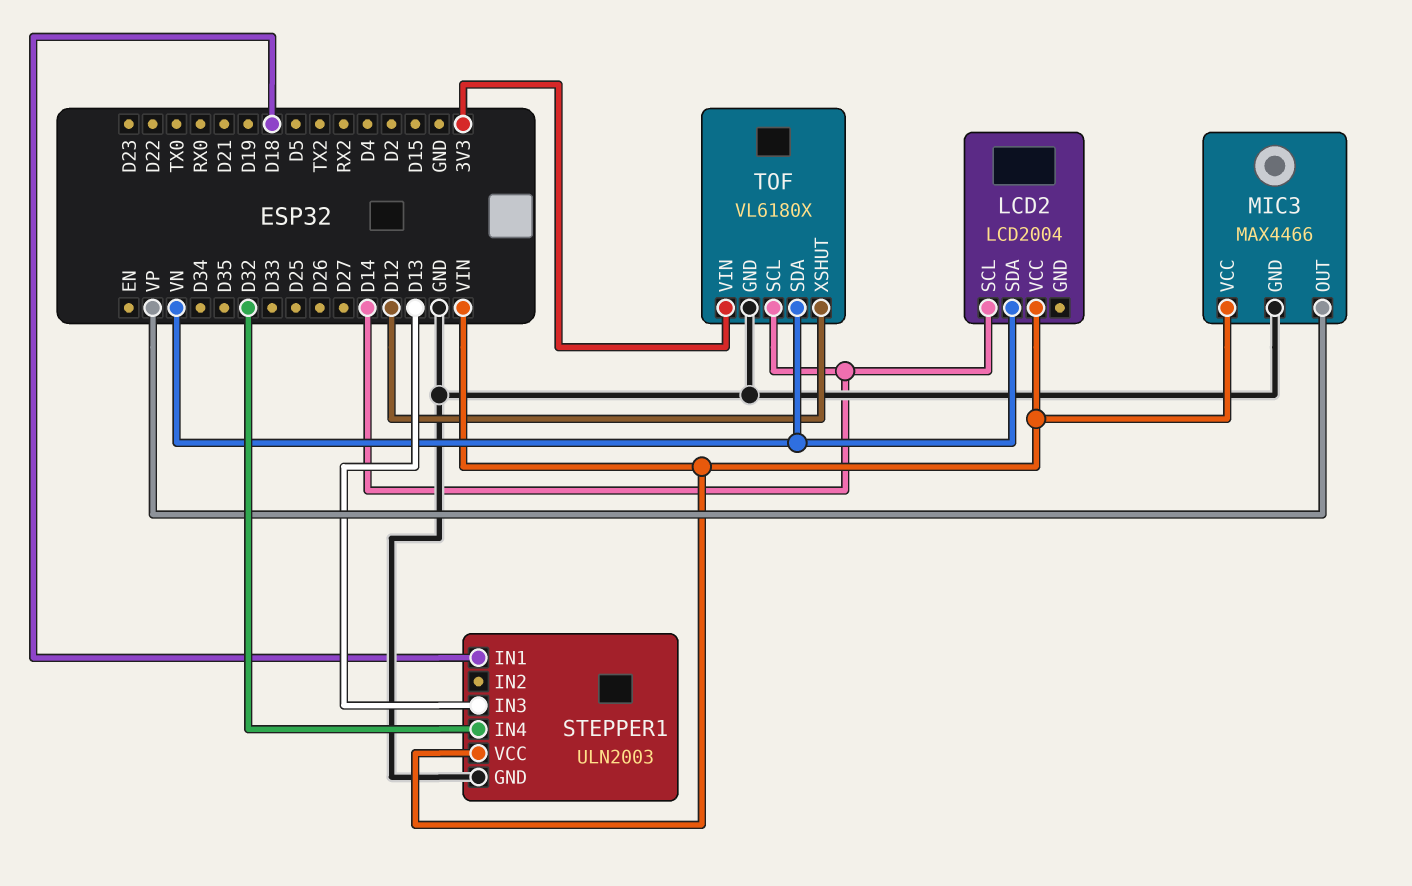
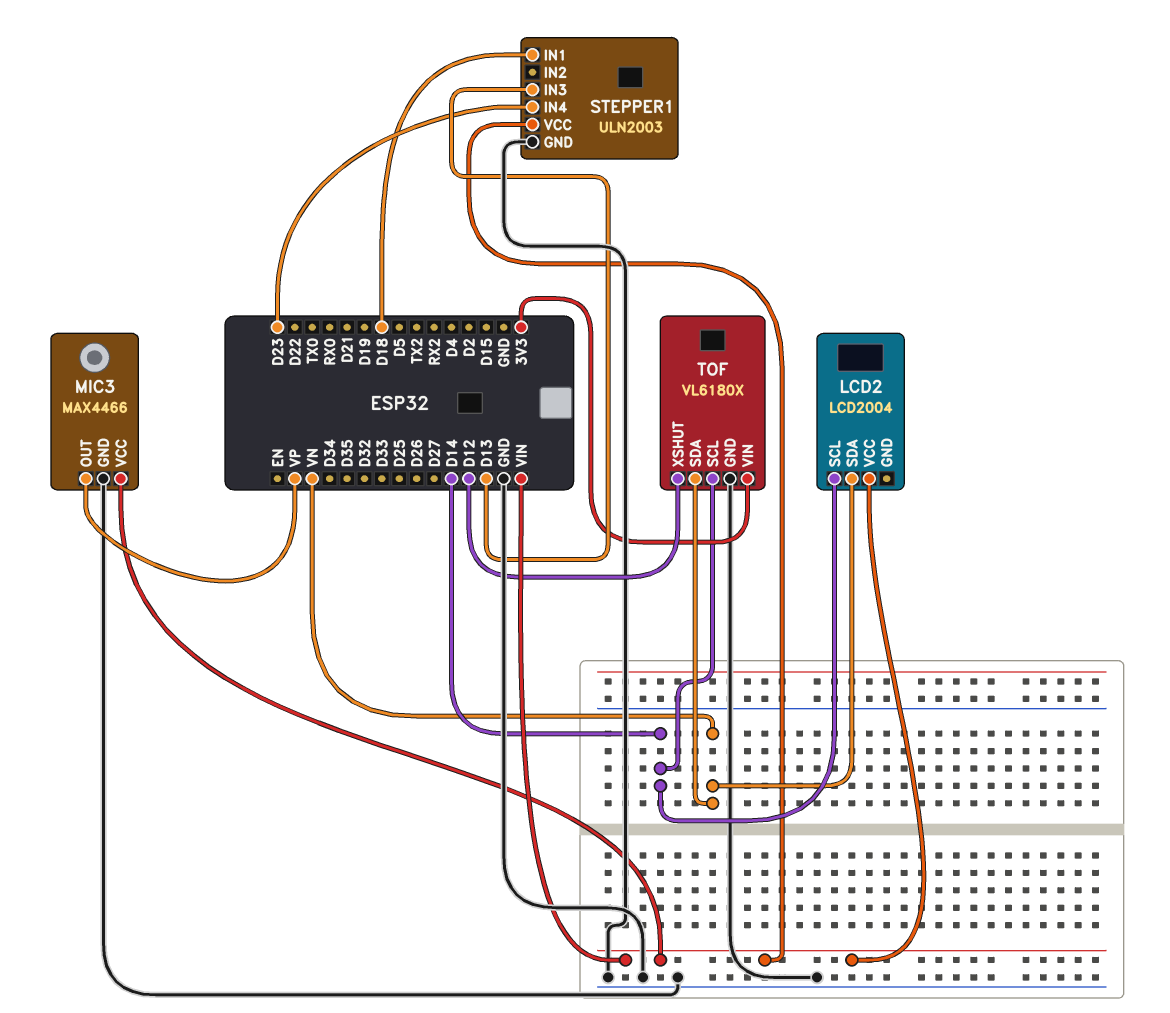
STEPPER1 pin IN4: D32 -> D23

